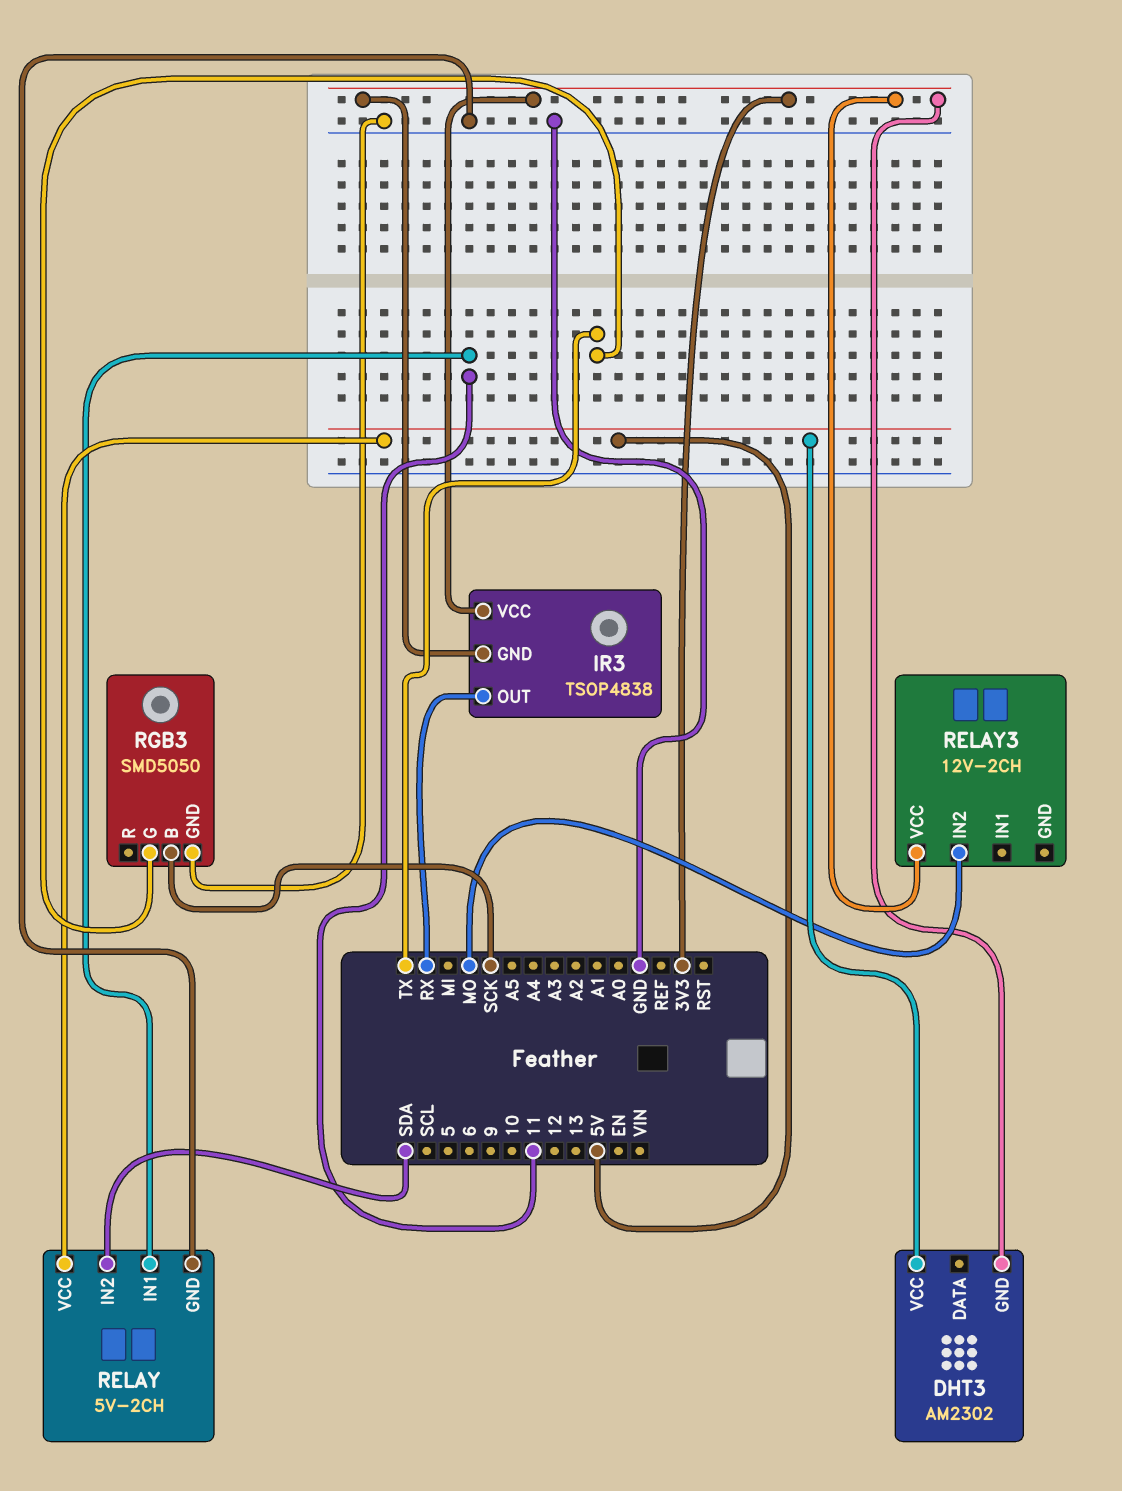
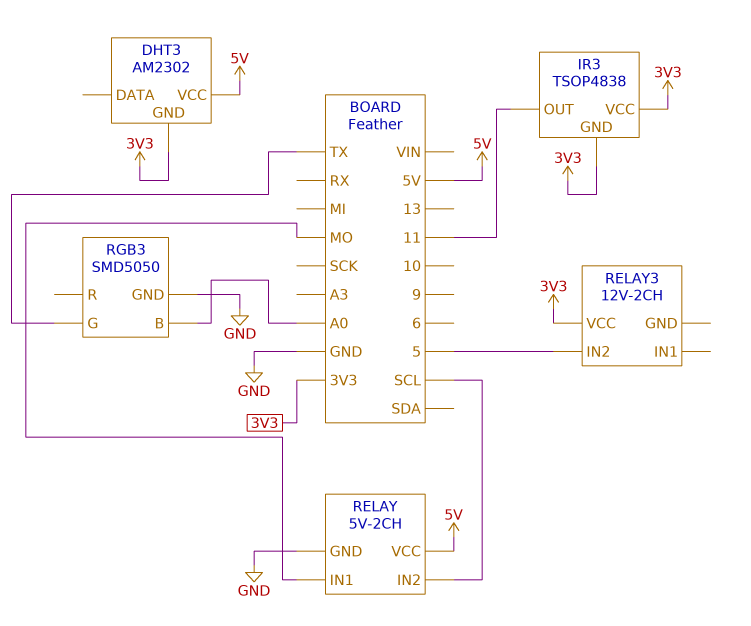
IR3 pin OUT: RX -> 11
RELAY pin IN1: 11 -> MO
RELAY pin IN2: SDA -> SCL
RELAY3 pin IN2: MO -> 5
RGB3 pin B: SCK -> A0

